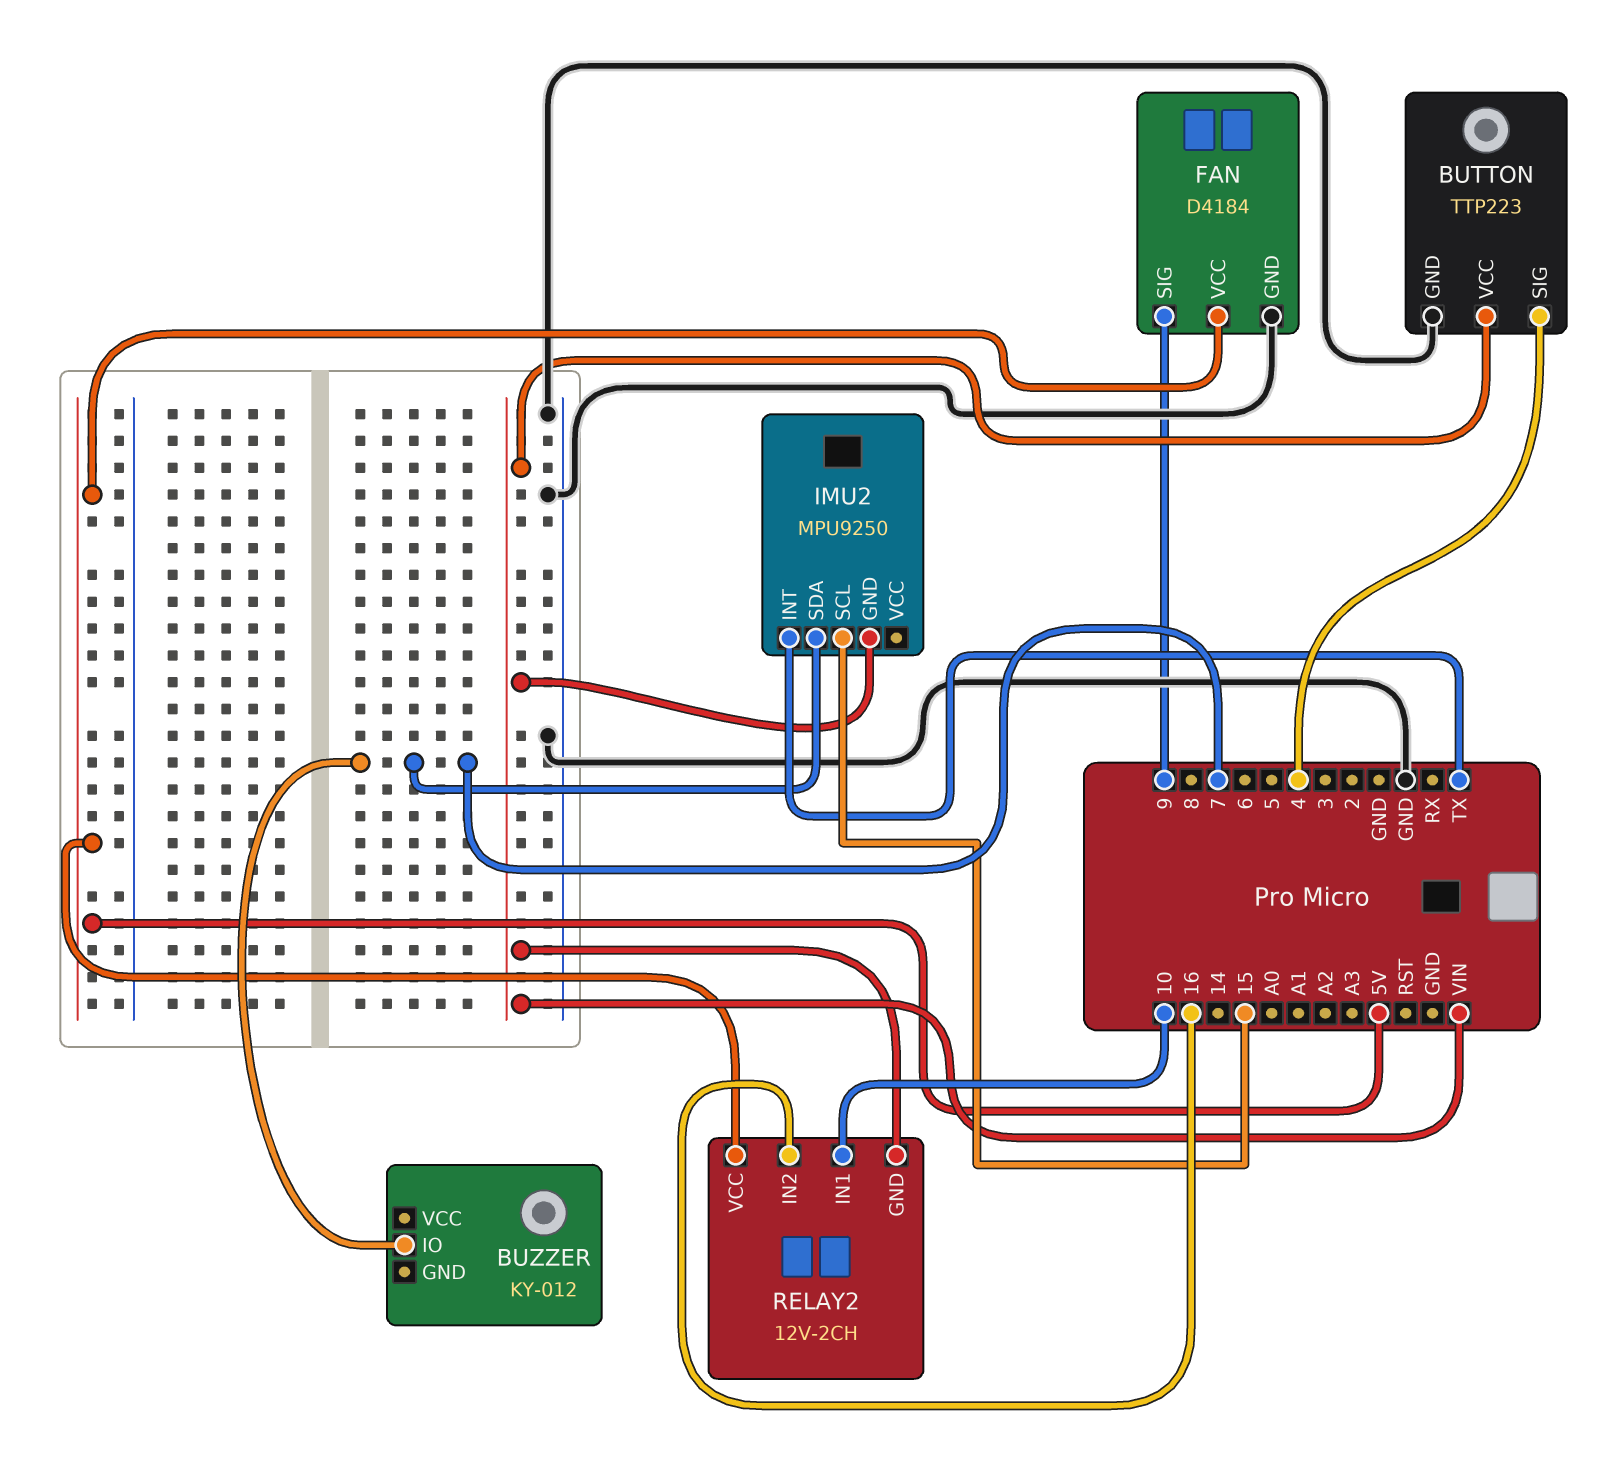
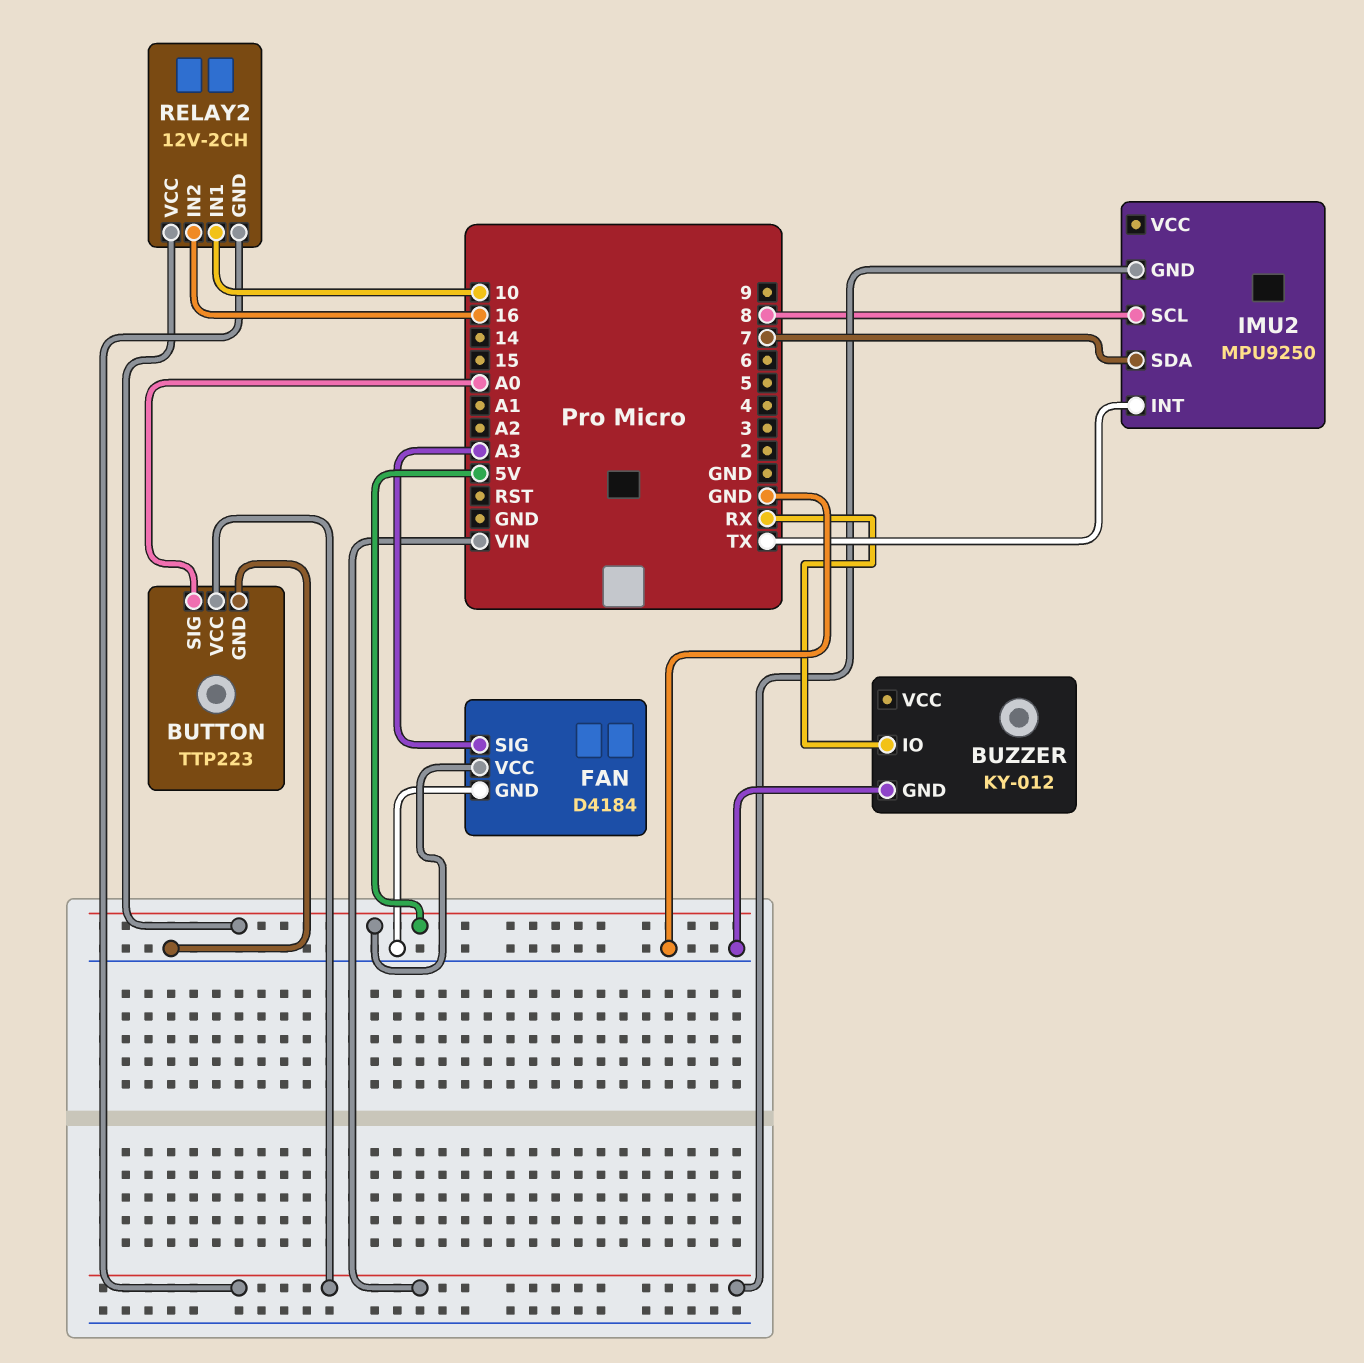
BUTTON pin SIG: 4 -> A0
BUZZER pin GND: none -> GND
BUZZER pin IO: 7 -> RX
FAN pin SIG: 9 -> A3
IMU2 pin SCL: 15 -> 8

